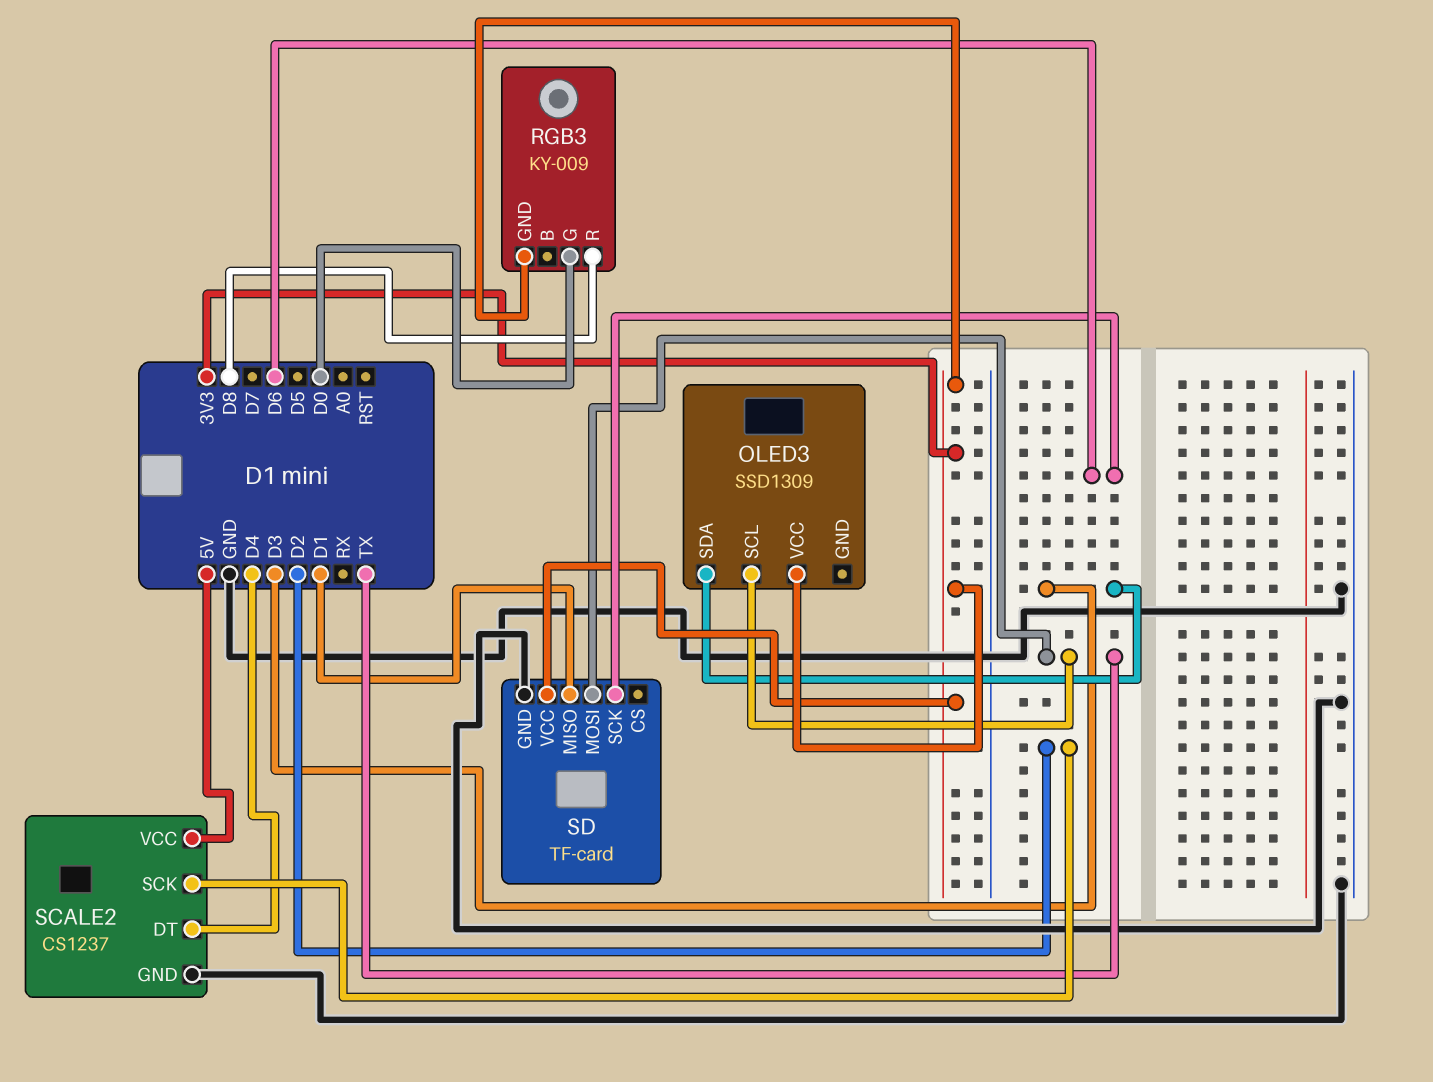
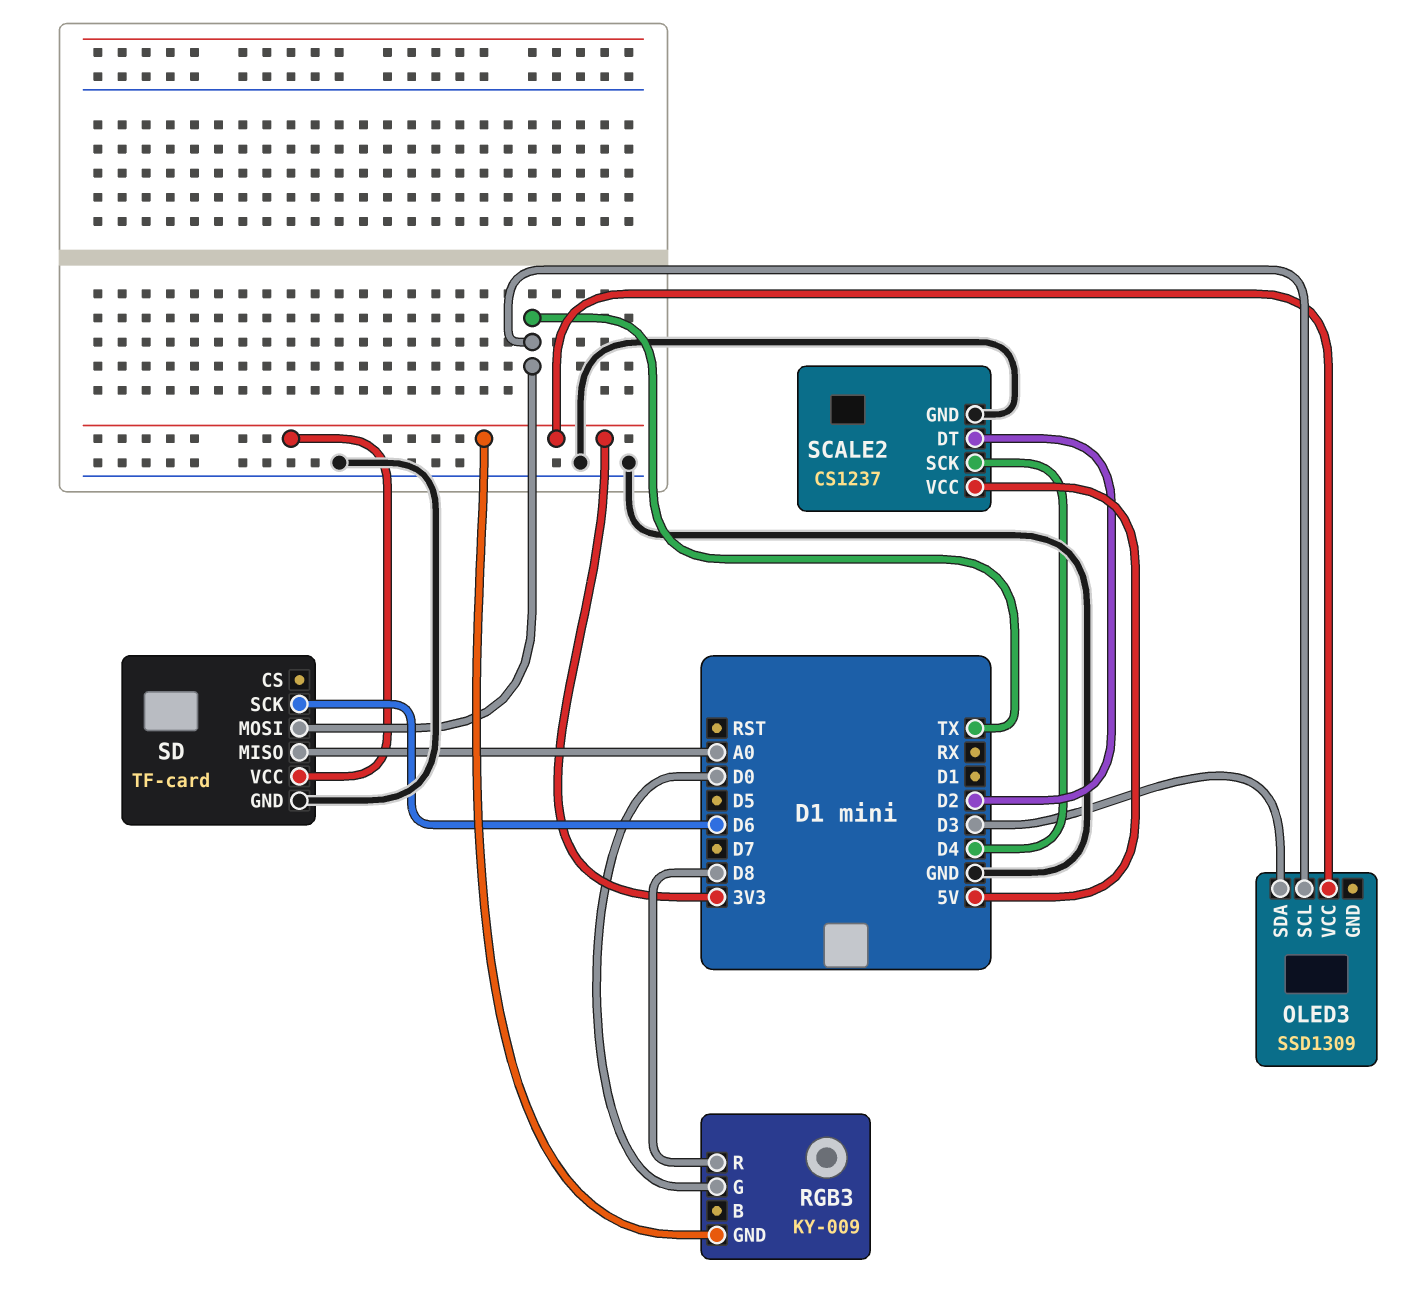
SCALE2 pin DT: D4 -> D2
SCALE2 pin SCK: D2 -> D4
SD pin MISO: D1 -> A0

